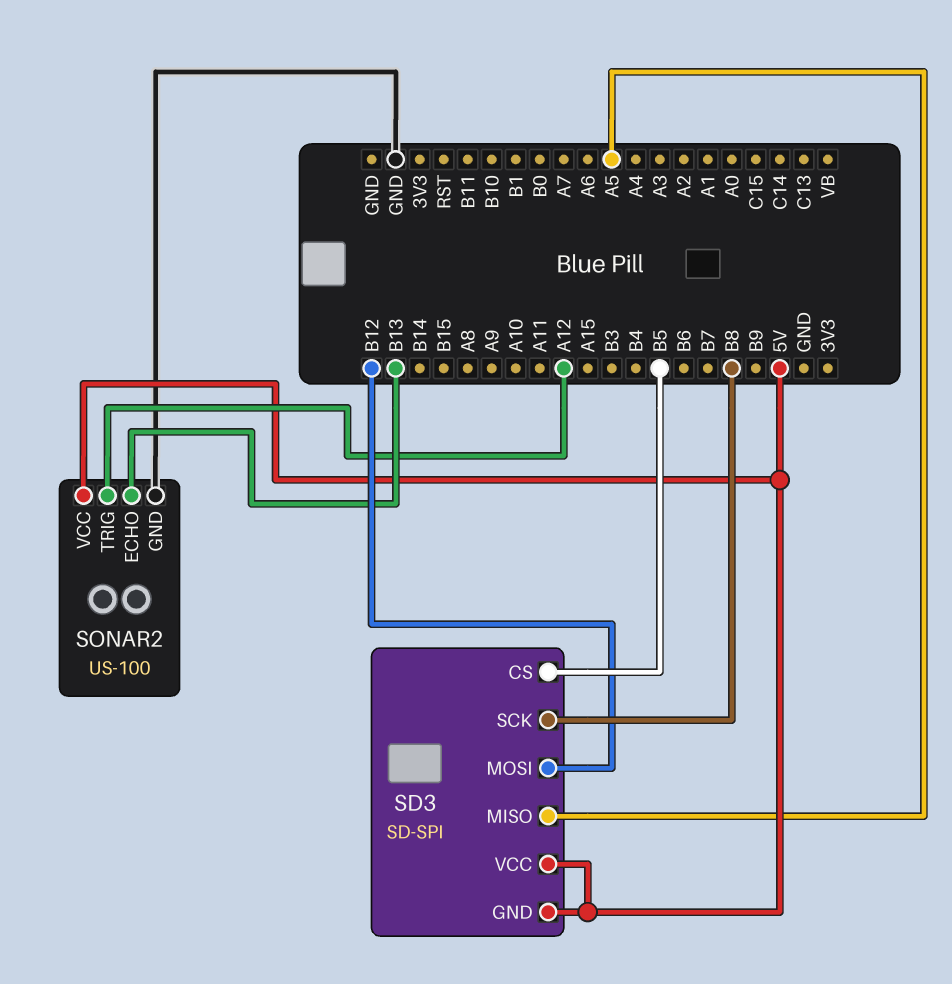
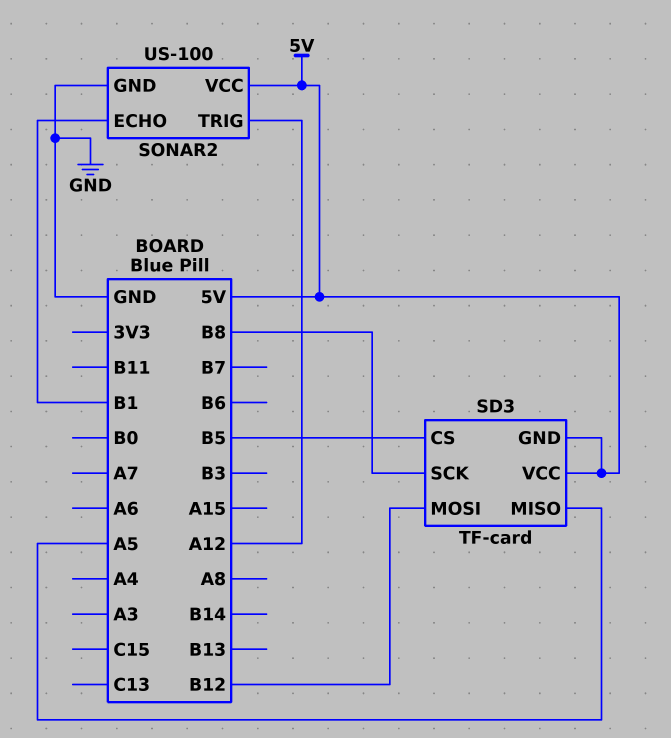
SD3: SD-SPI -> TF-card
SONAR2 pin ECHO: B13 -> B1

